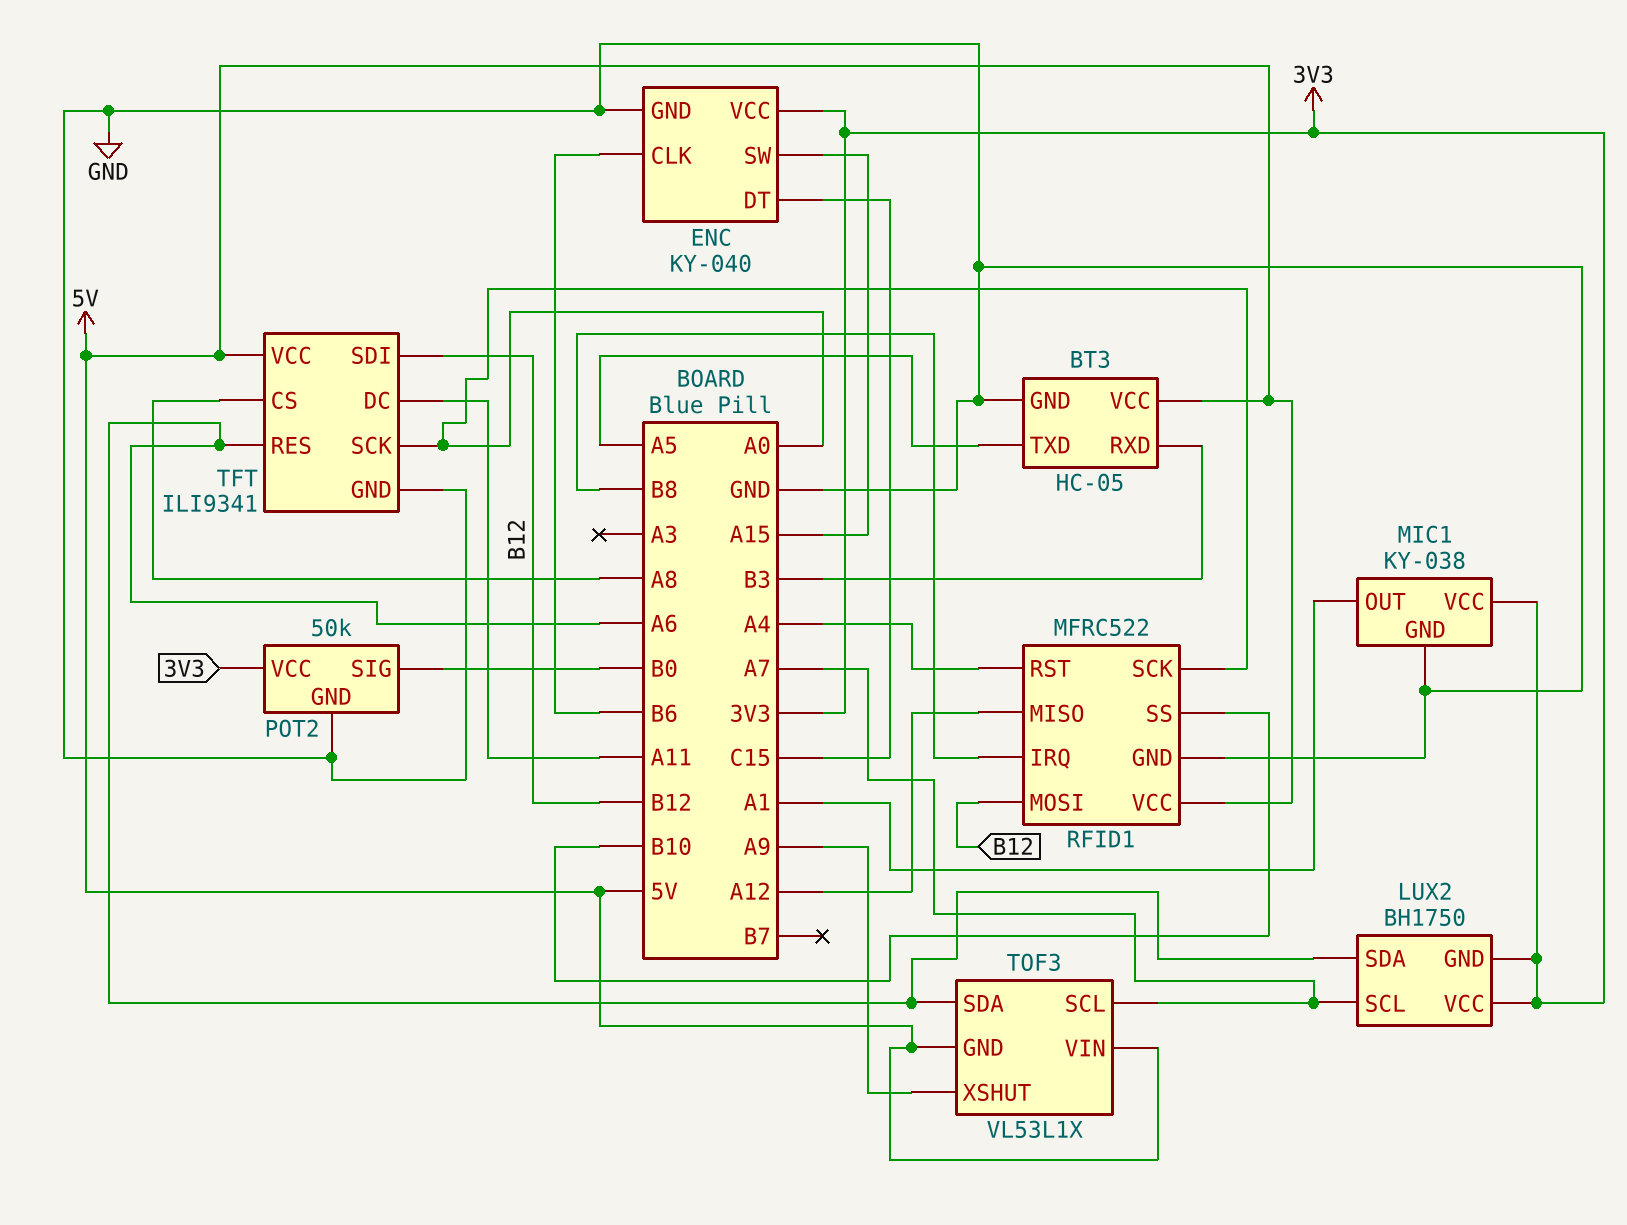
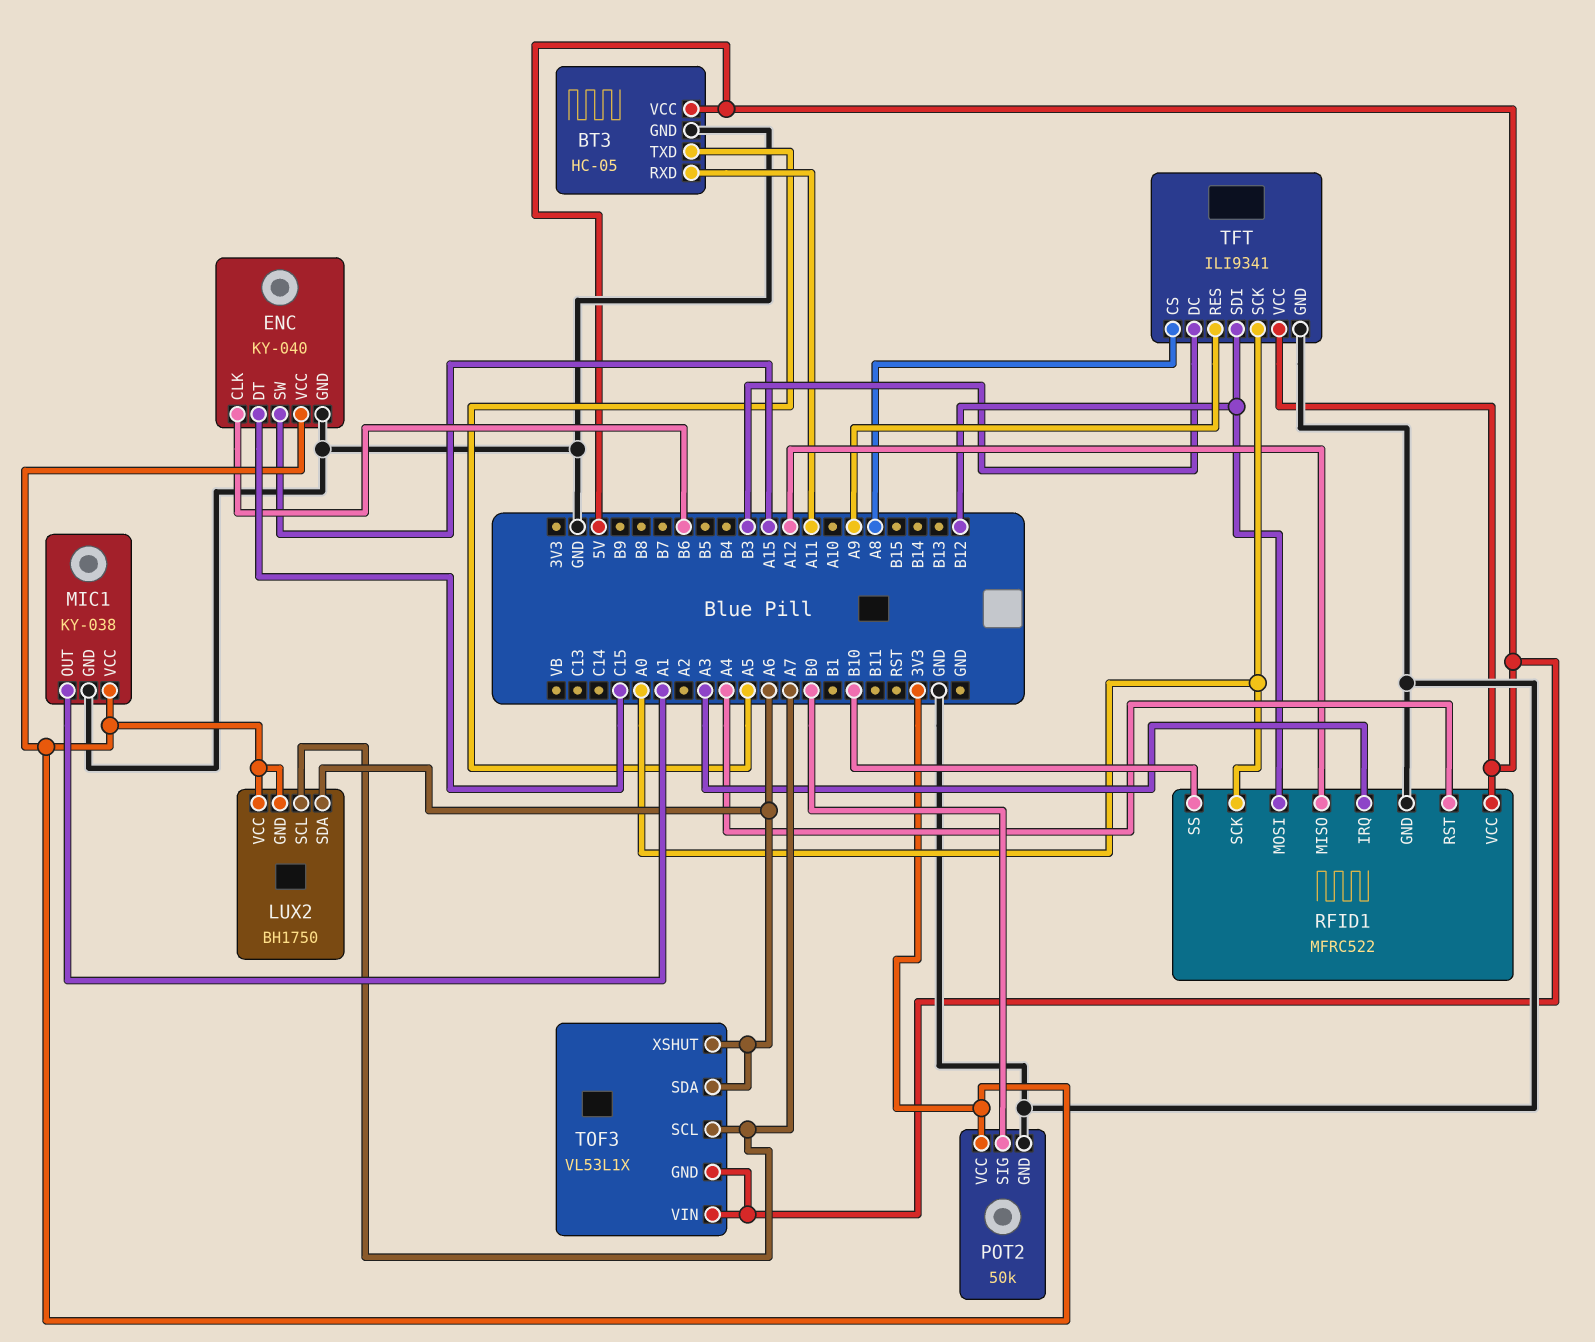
BT3 pin RXD: B3 -> A11
RFID1 pin IRQ: B8 -> A3
TFT pin DC: A11 -> B3
TFT pin RES: A6 -> A9
TOF3 pin XSHUT: A9 -> A6

